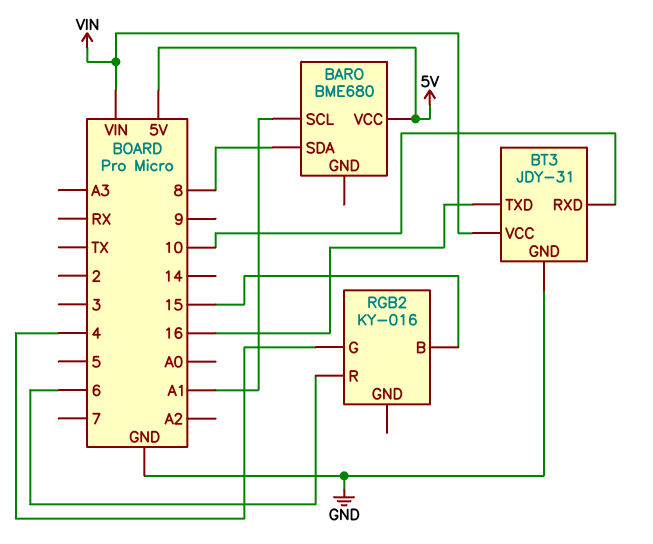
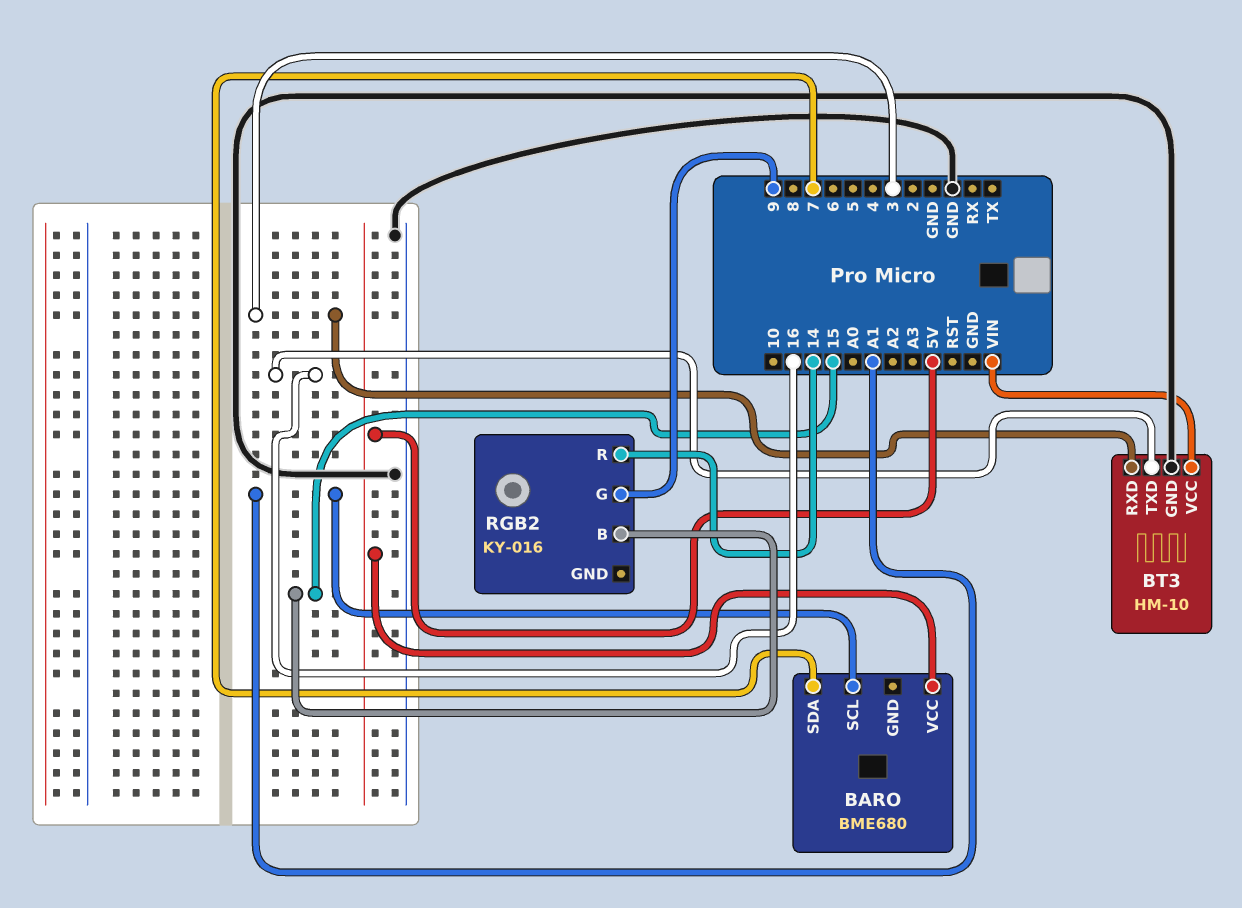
BARO pin SDA: 8 -> 7
BT3: JDY-31 -> HM-10
BT3 pin RXD: 10 -> 3
RGB2 pin G: 4 -> 9
RGB2 pin R: 6 -> 14

